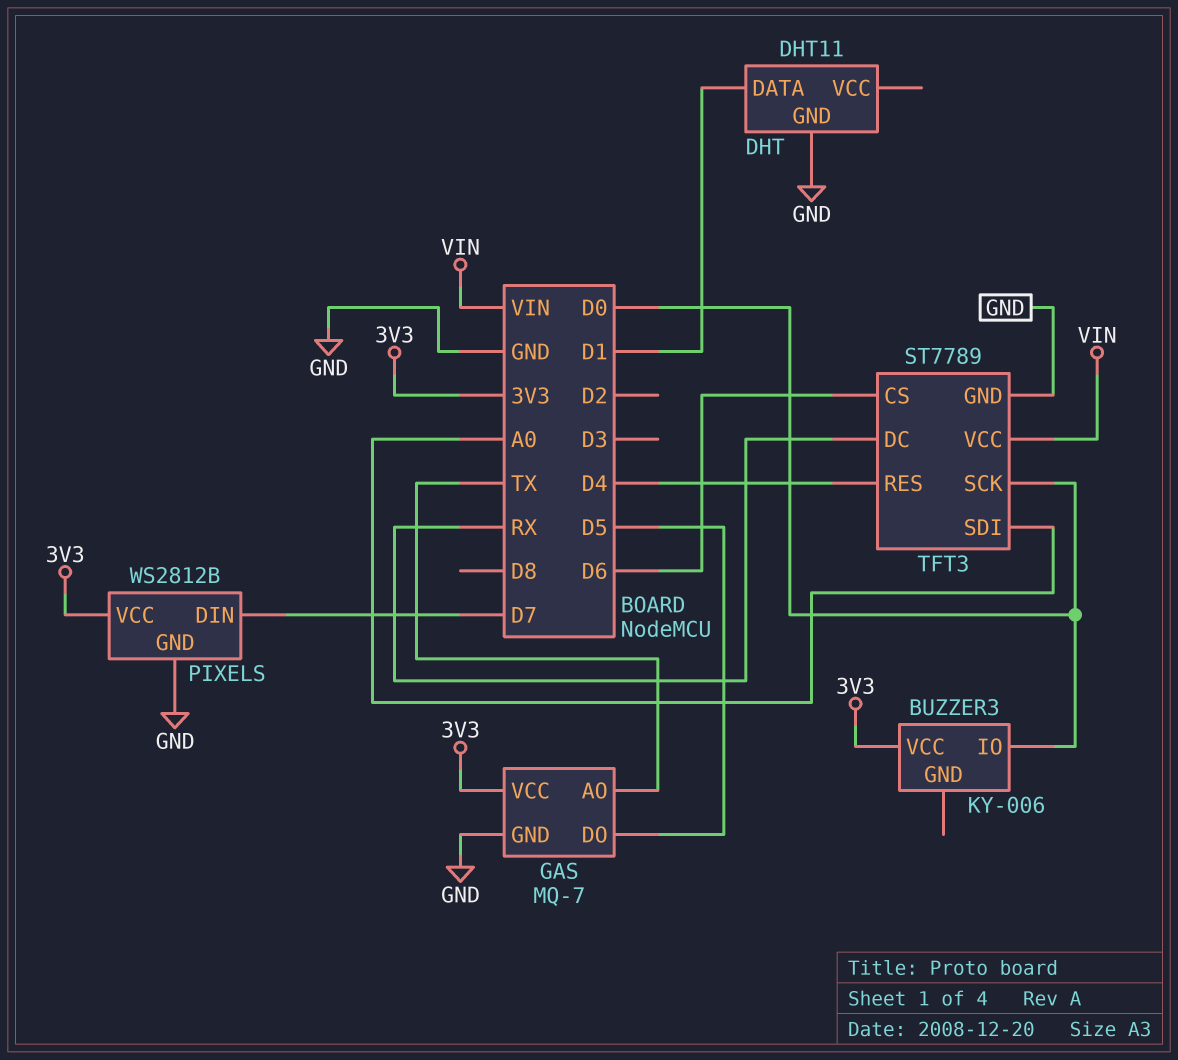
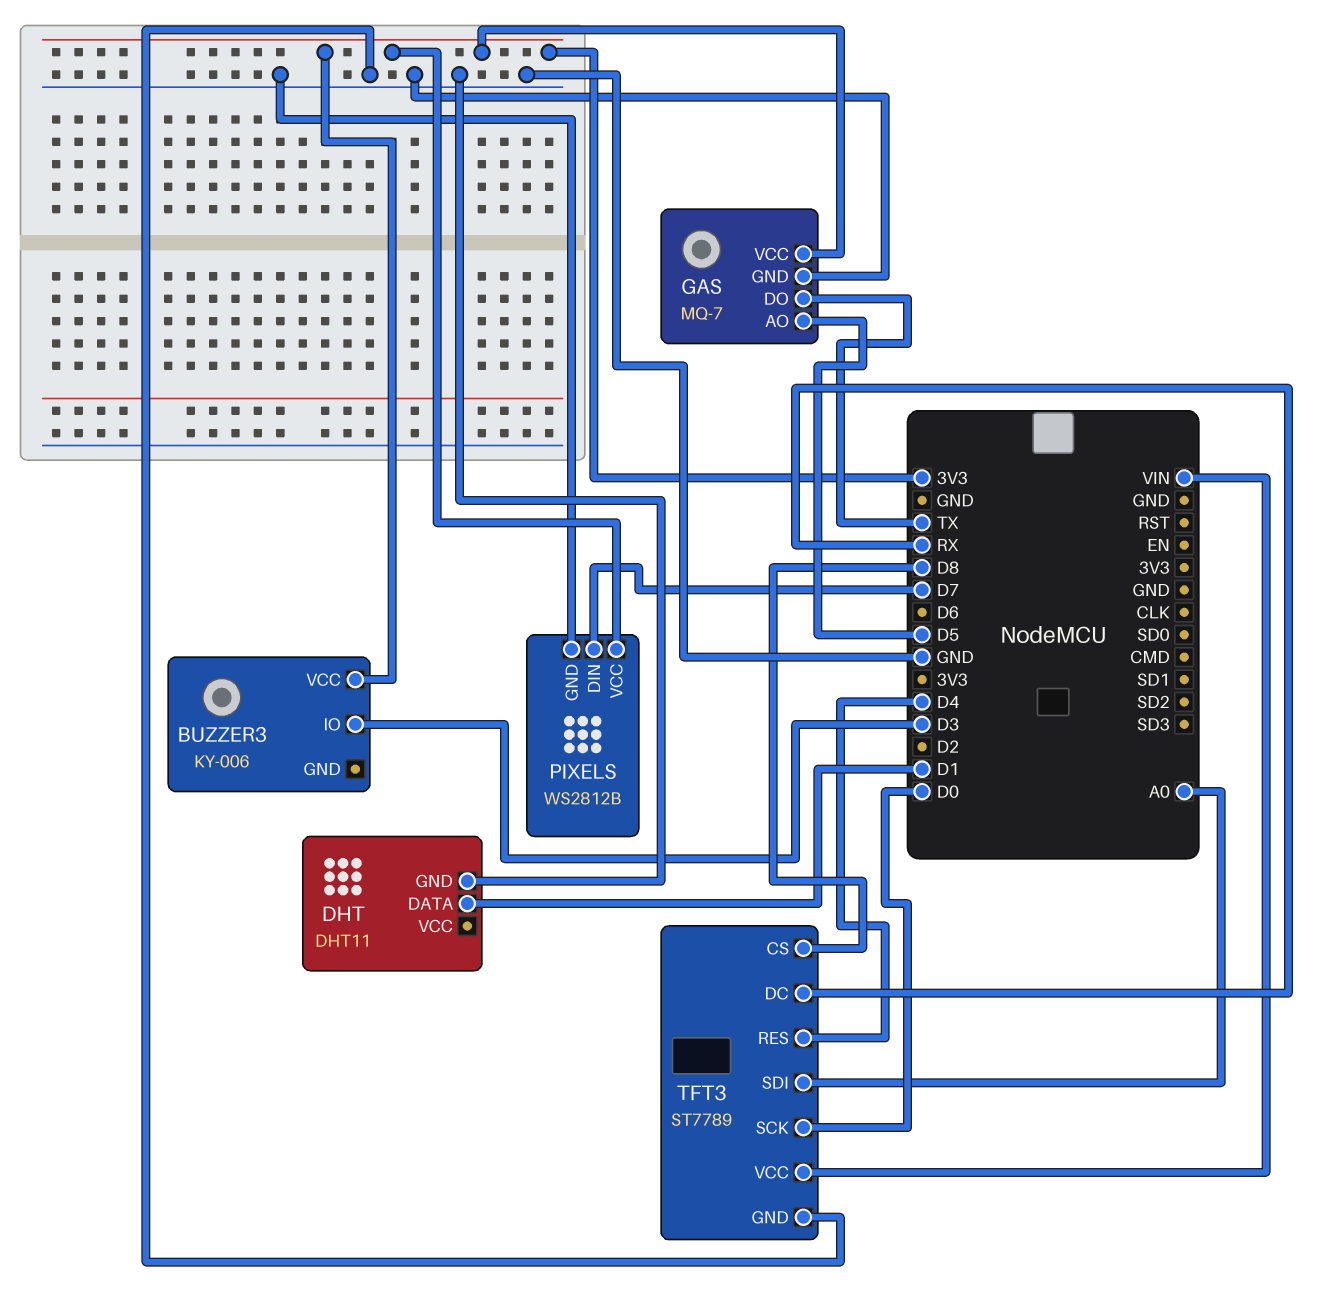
BUZZER3 pin IO: D0 -> D3
GAS pin AO: TX -> D5
GAS pin DO: D5 -> TX
TFT3 pin CS: D6 -> D8

